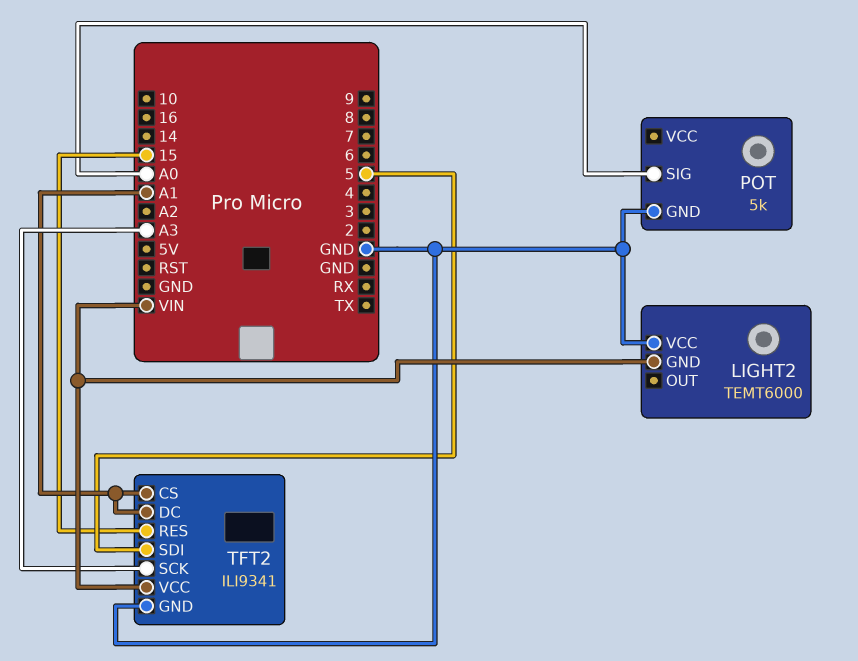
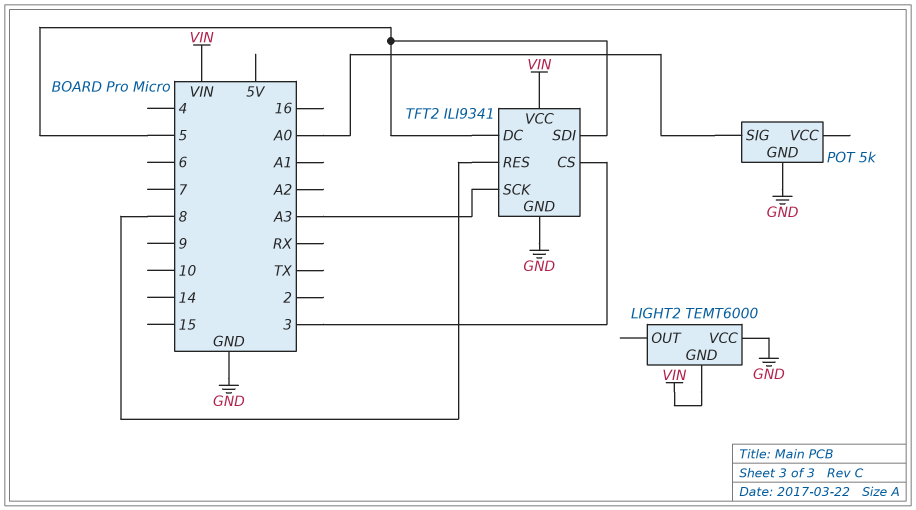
TFT2 pin CS: A1 -> 3
TFT2 pin DC: A1 -> 5
TFT2 pin RES: 15 -> 8

